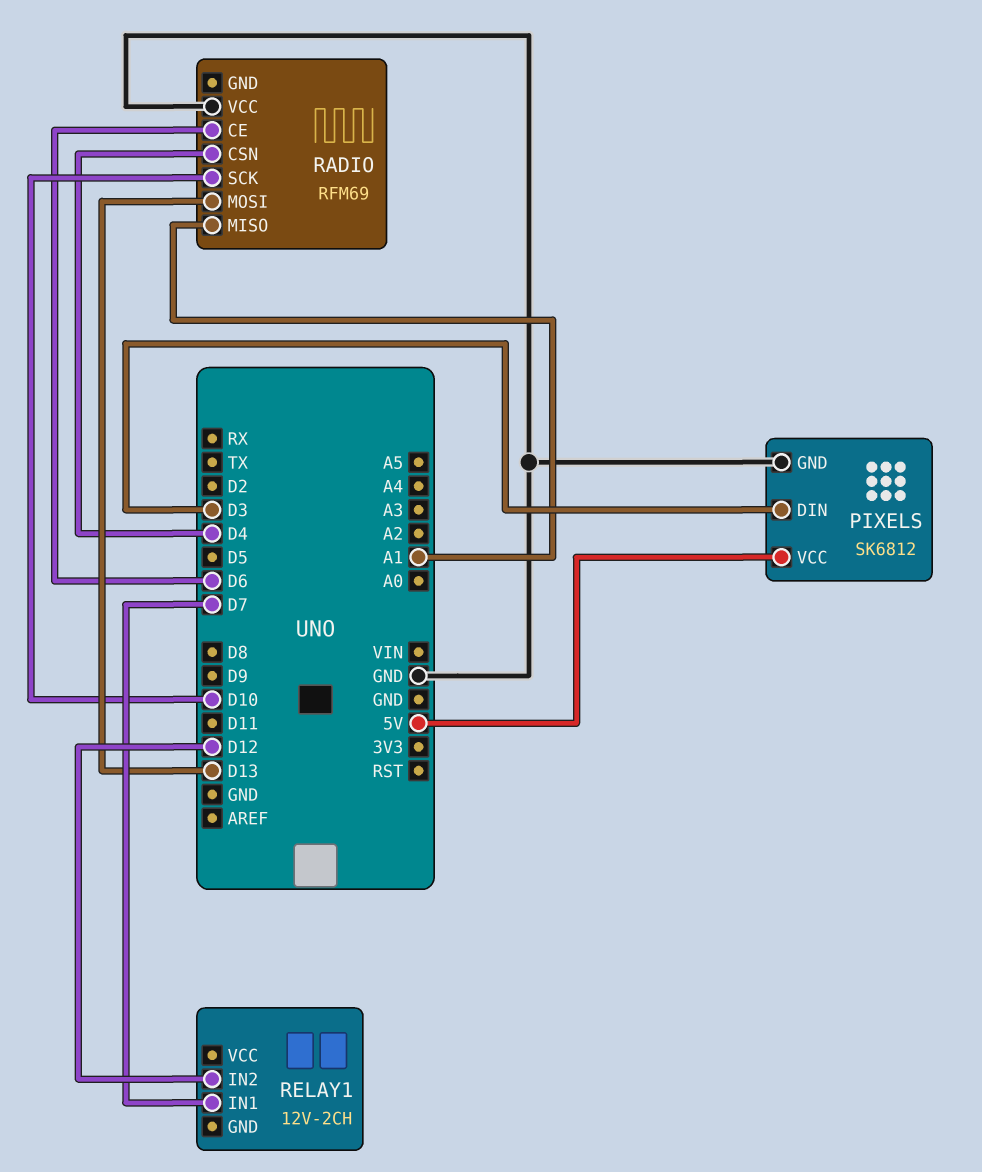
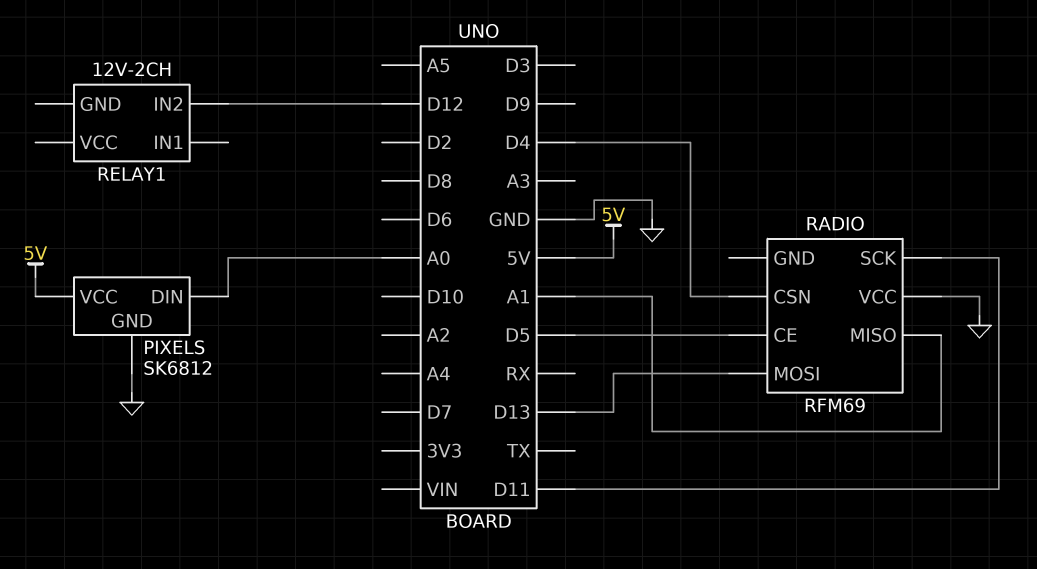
PIXELS pin DIN: D3 -> A0
RADIO pin CE: D6 -> D5
RADIO pin SCK: D10 -> D11
RELAY1 pin IN1: D7 -> none

